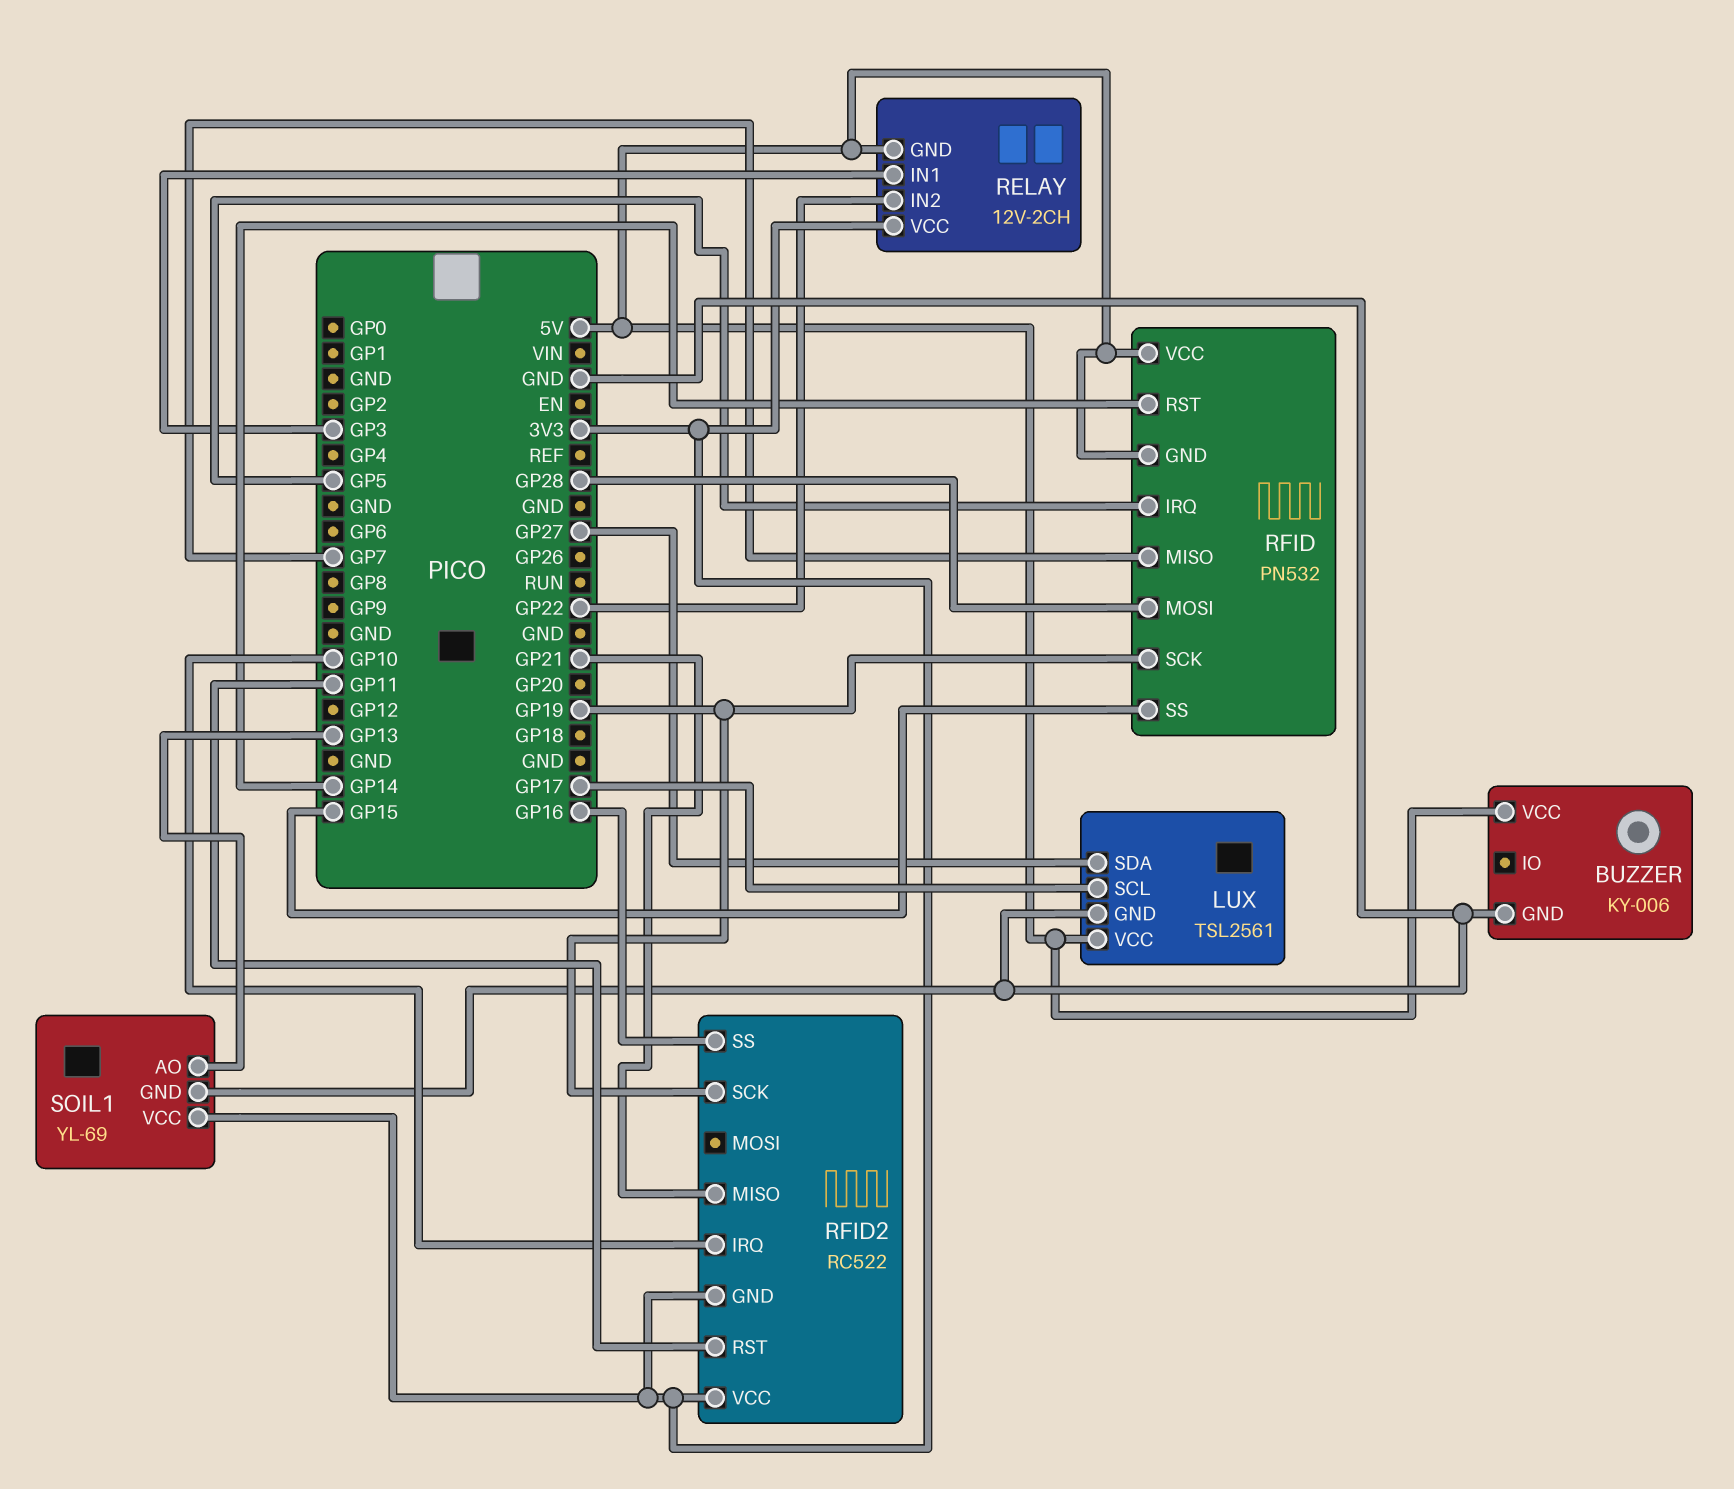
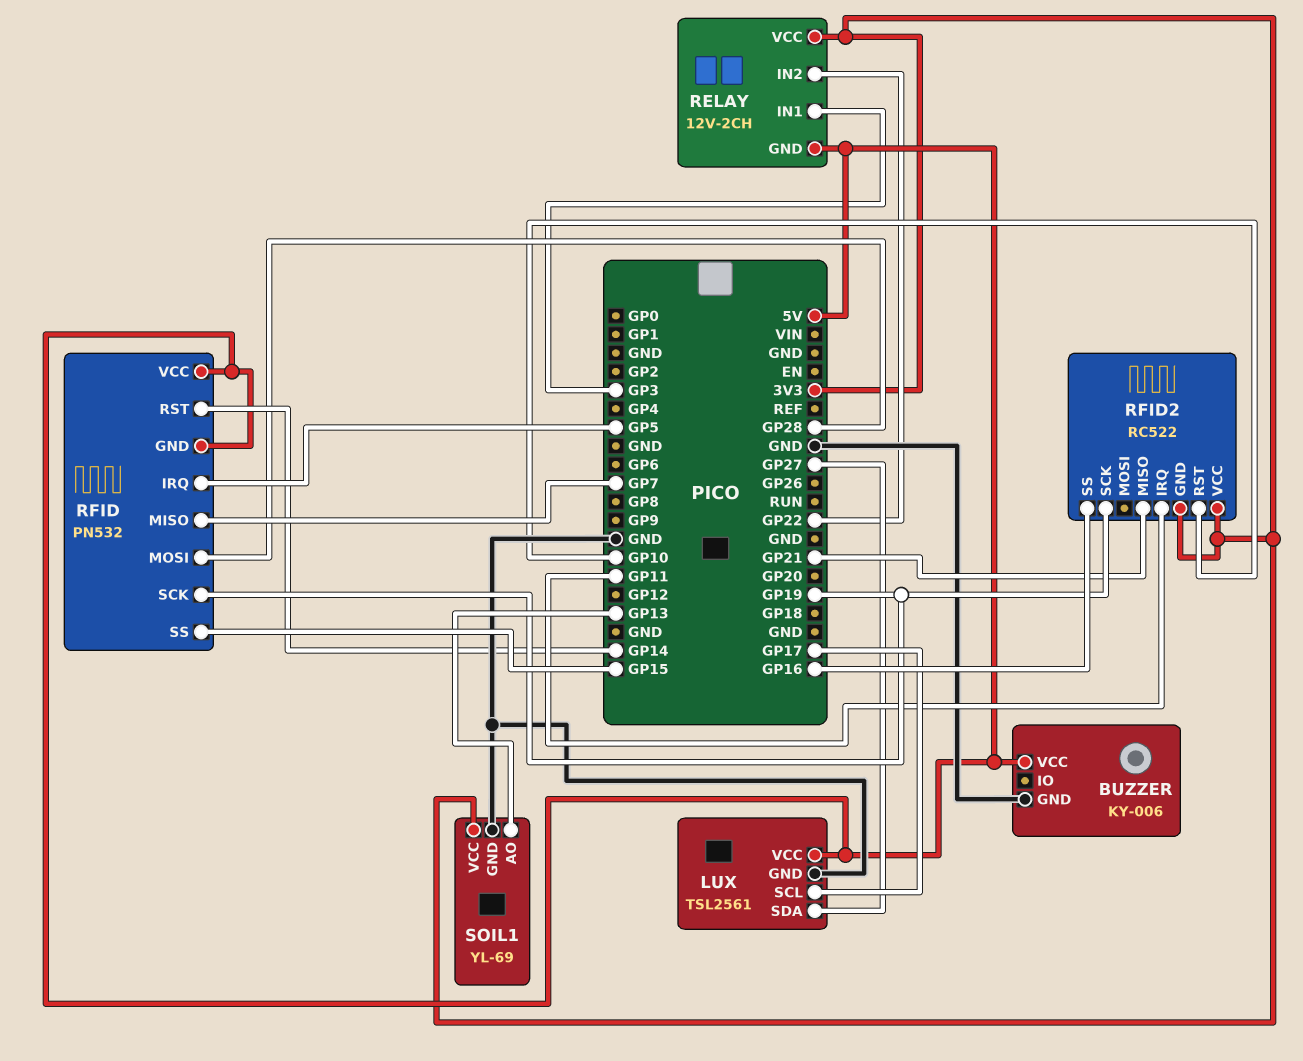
RFID2 pin IRQ: GP10 -> GP11
RFID2 pin RST: GP11 -> GP10

